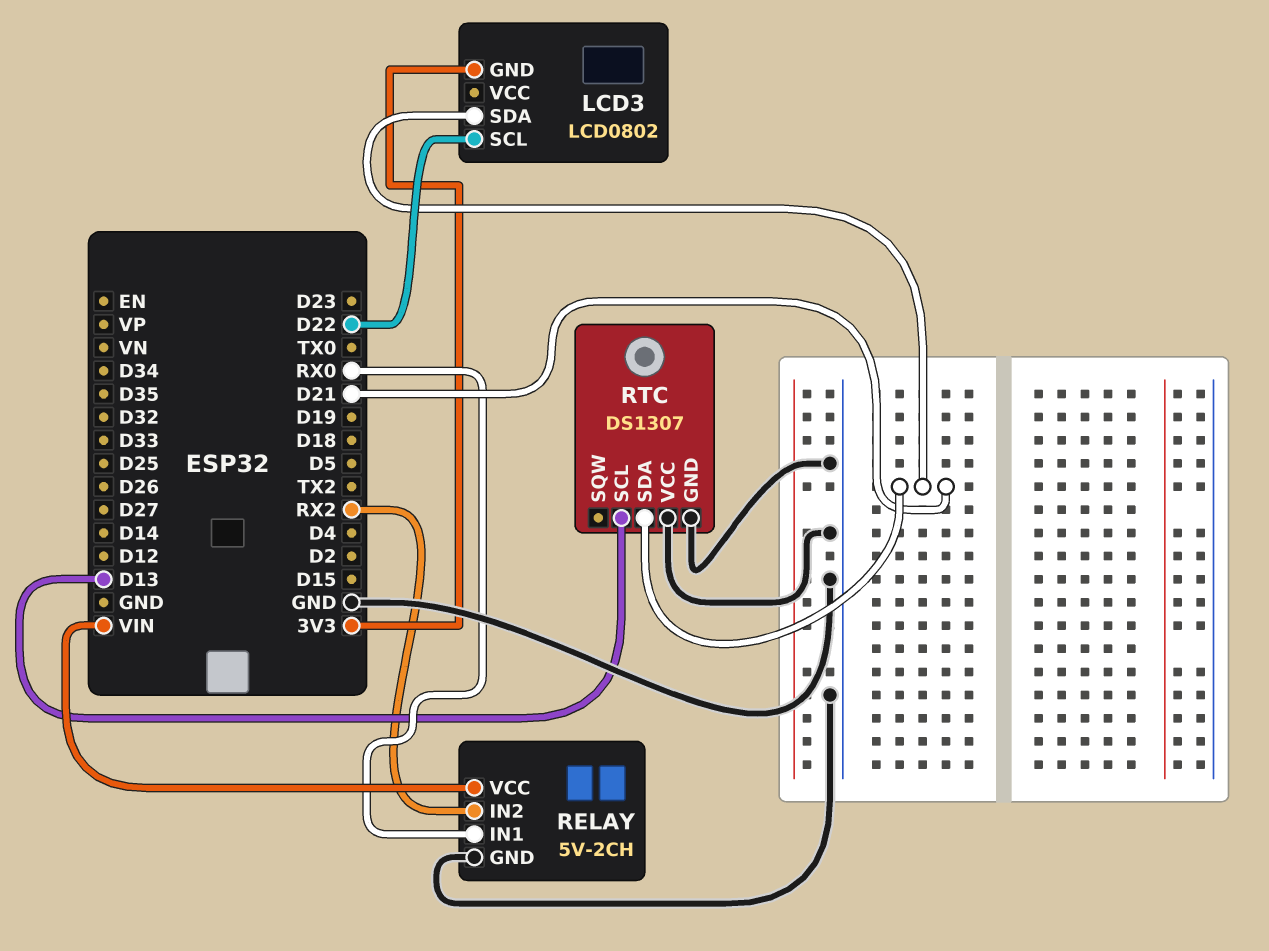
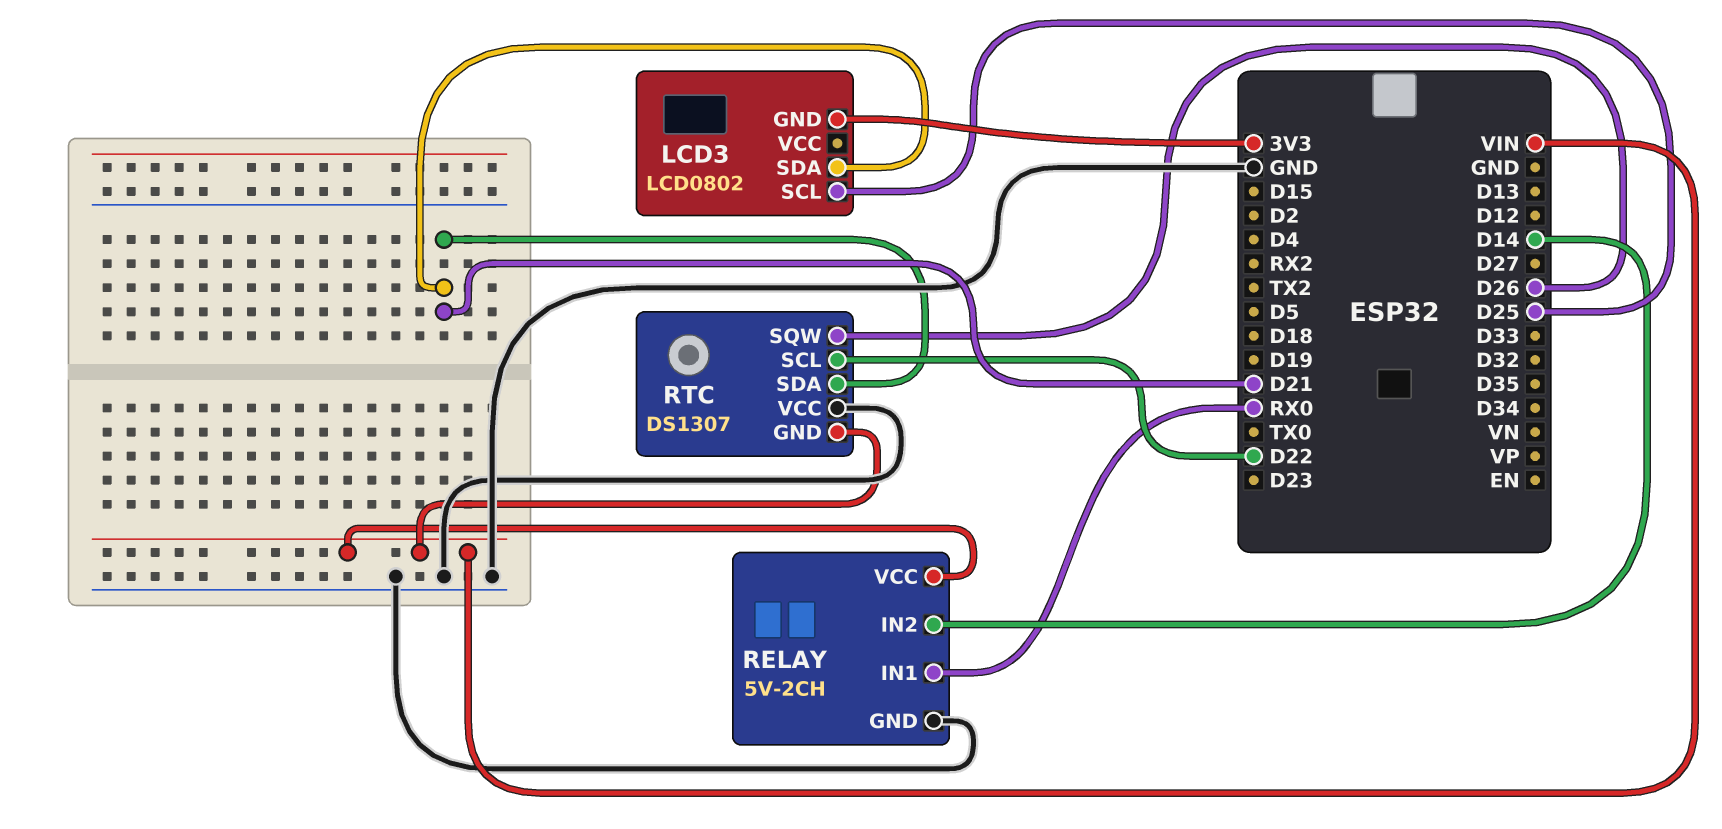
LCD3 pin SCL: D22 -> D25
RELAY pin IN2: RX2 -> D14
RTC pin GND: GND -> VIN
RTC pin SCL: D13 -> D22
RTC pin SQW: none -> D26

